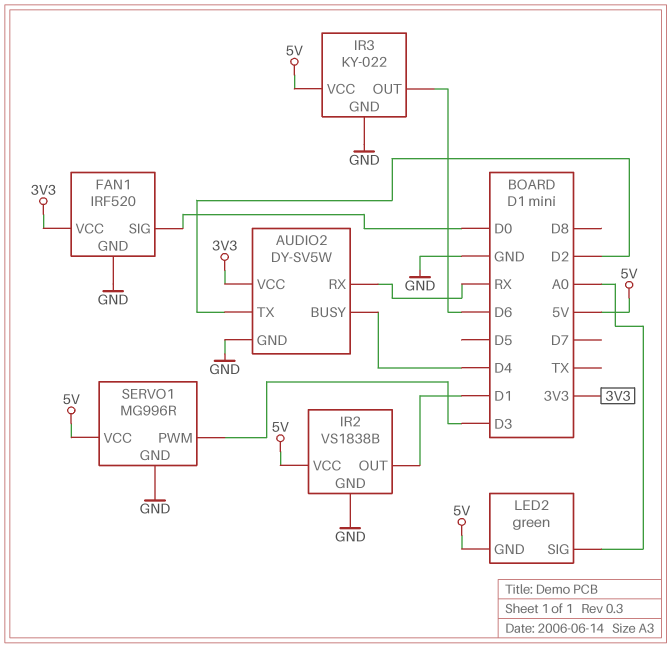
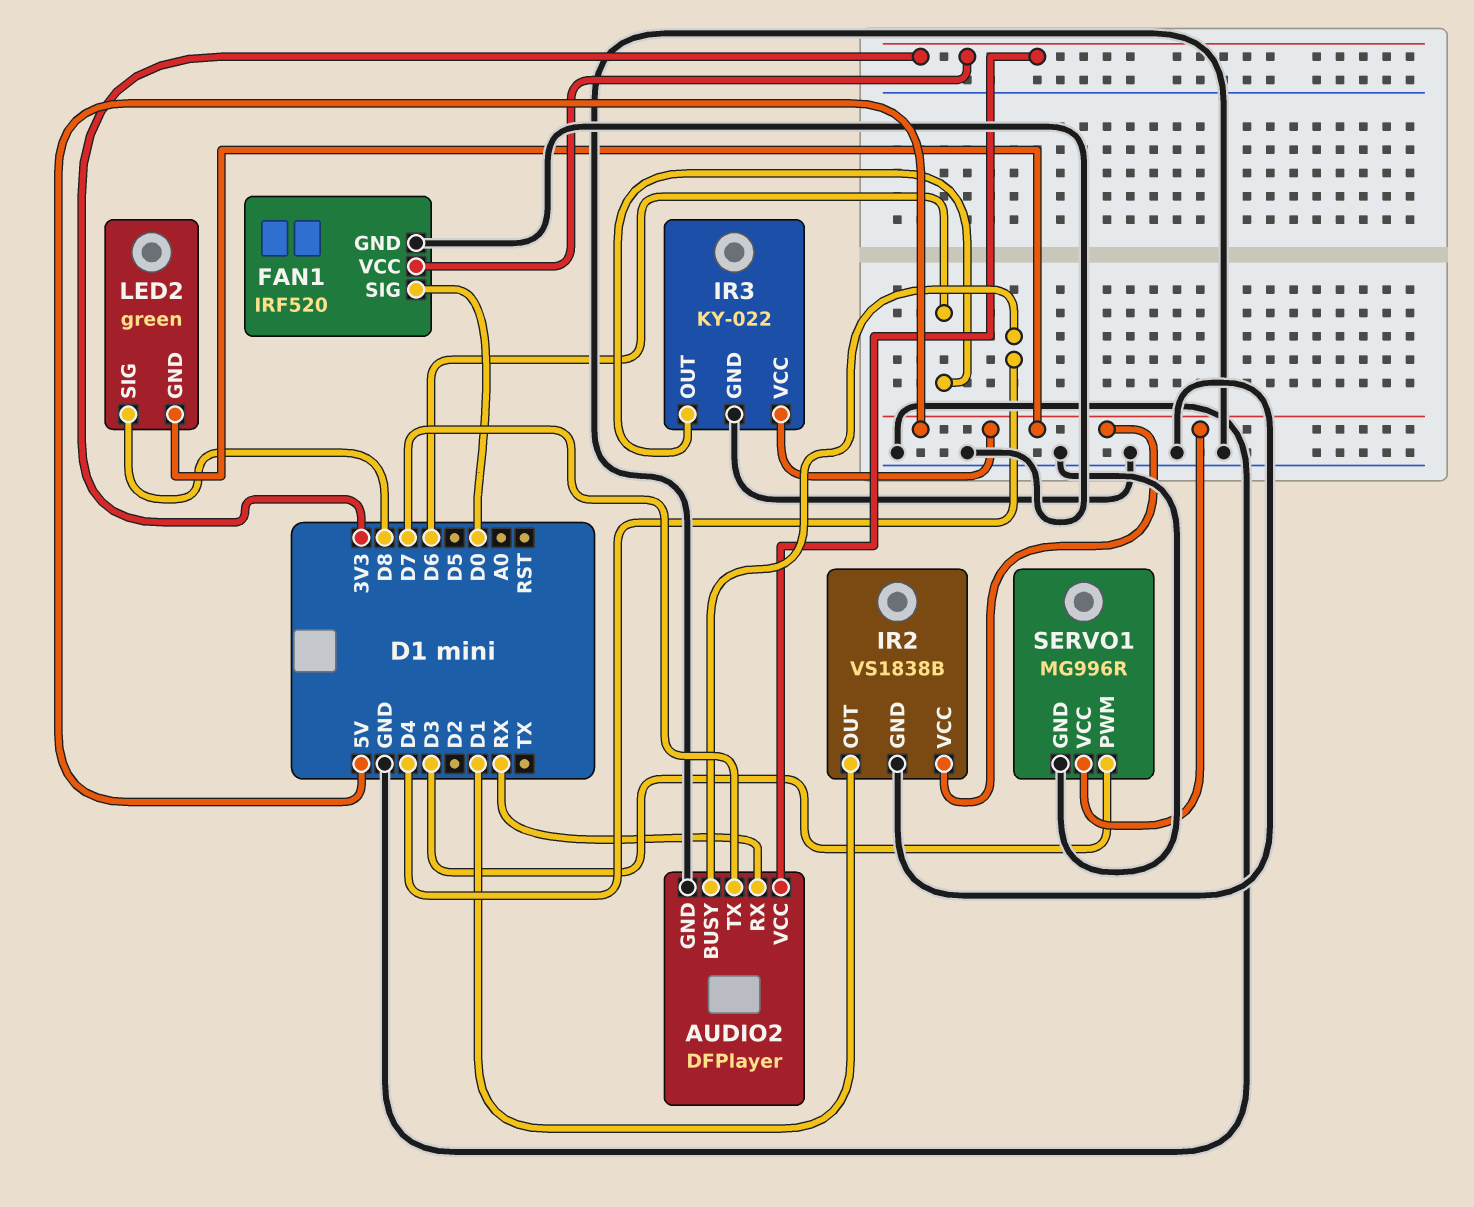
AUDIO2: DY-SV5W -> DFPlayer
AUDIO2 pin TX: D2 -> D7
LED2 pin SIG: A0 -> D8

